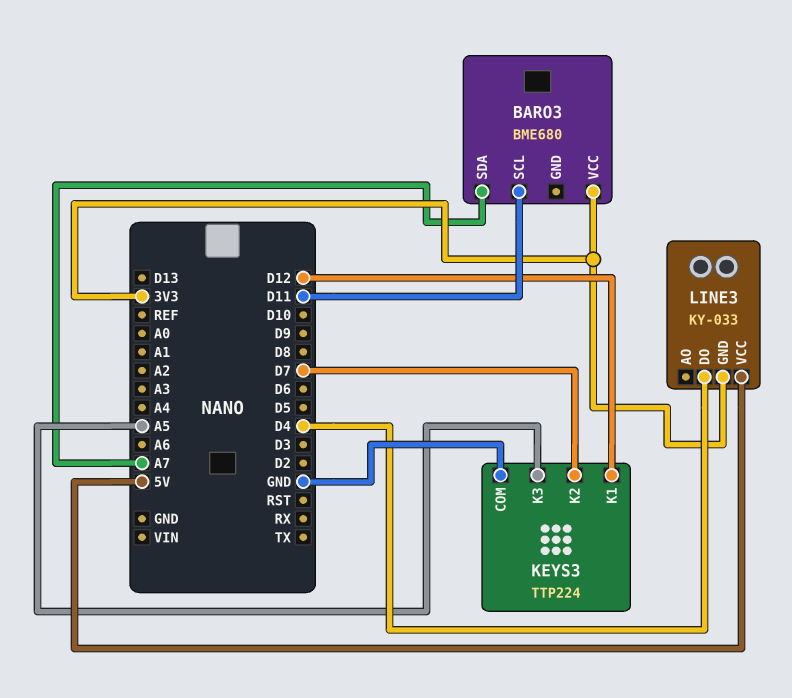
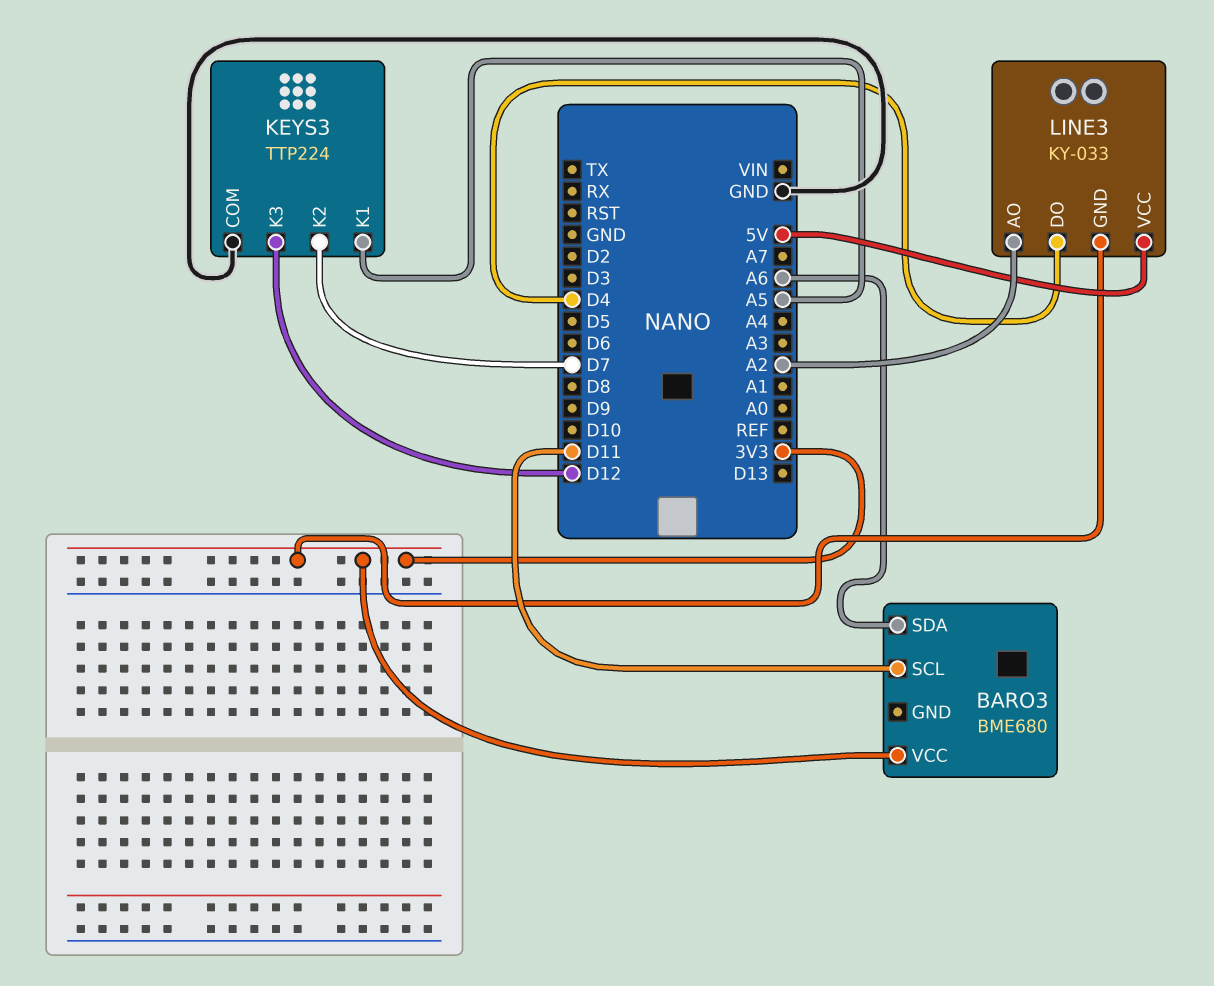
BARO3 pin SDA: A7 -> A6
KEYS3 pin K1: D12 -> A5
KEYS3 pin K3: A5 -> D12
LINE3 pin AO: none -> A2

